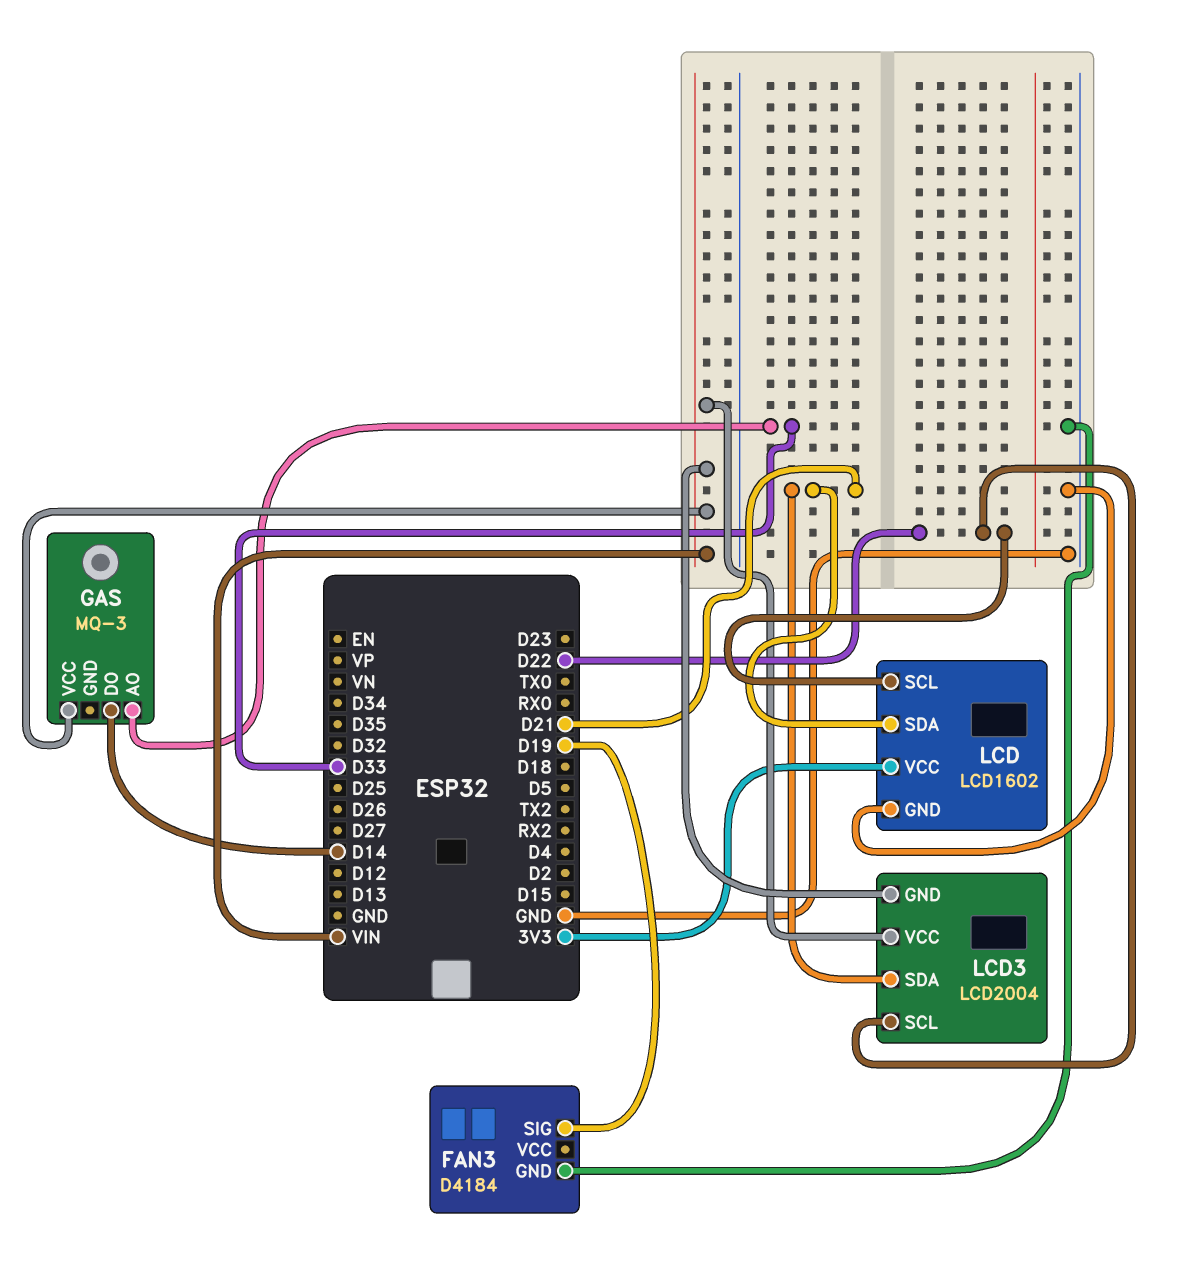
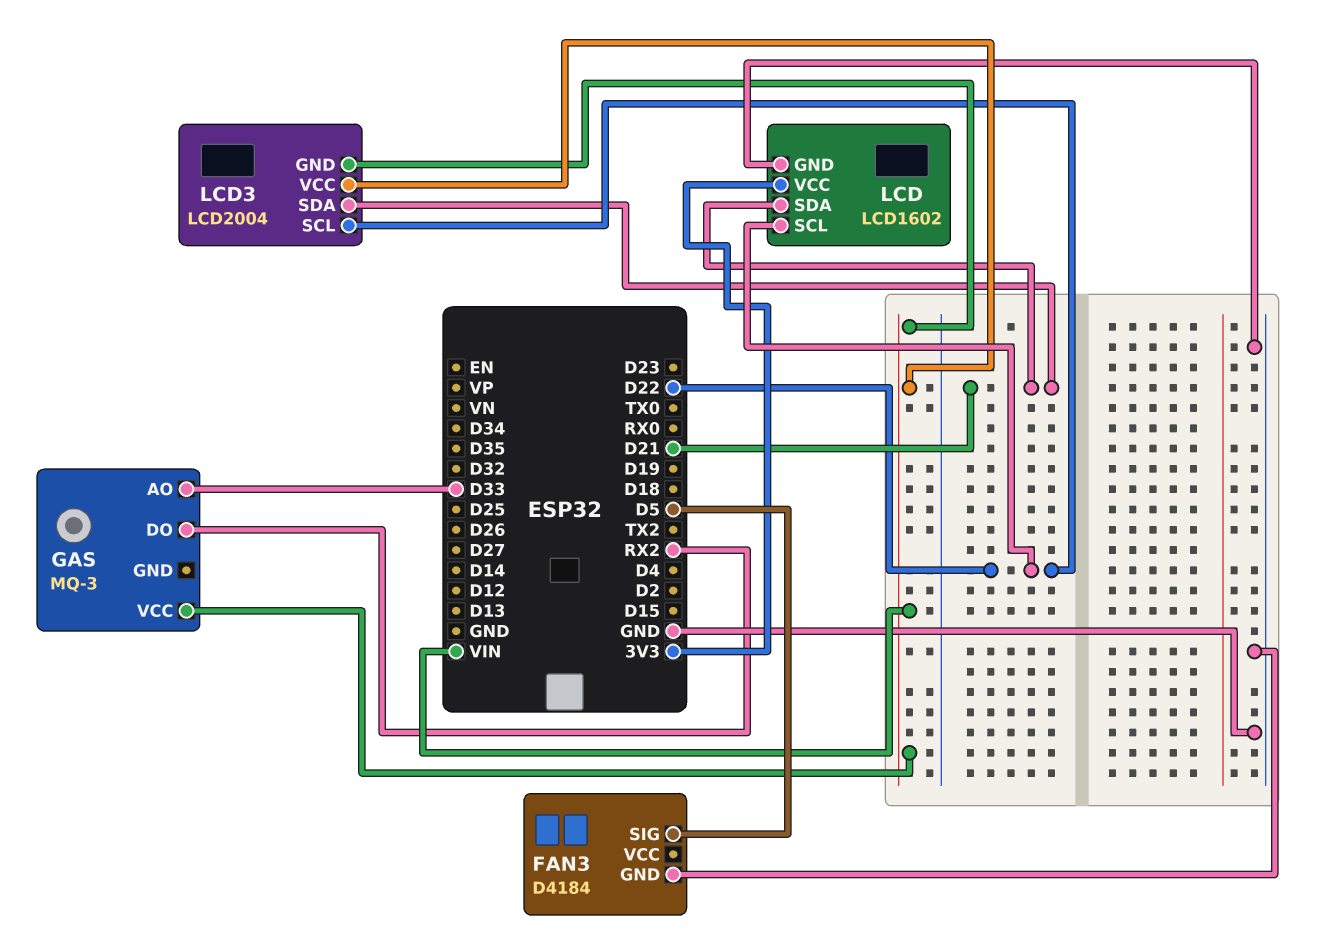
FAN3 pin SIG: D19 -> D5
GAS pin DO: D14 -> RX2

